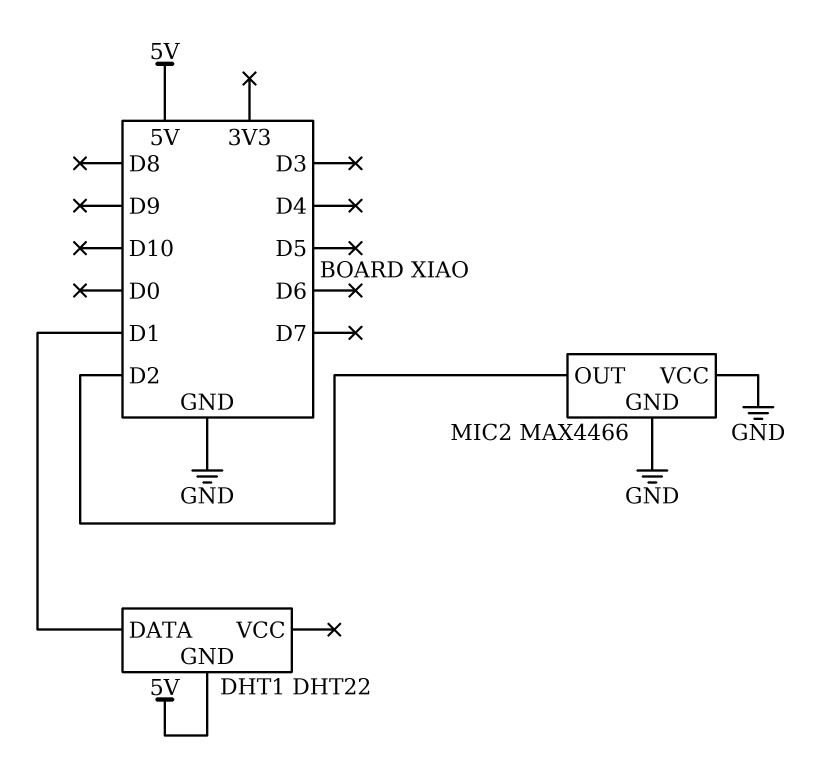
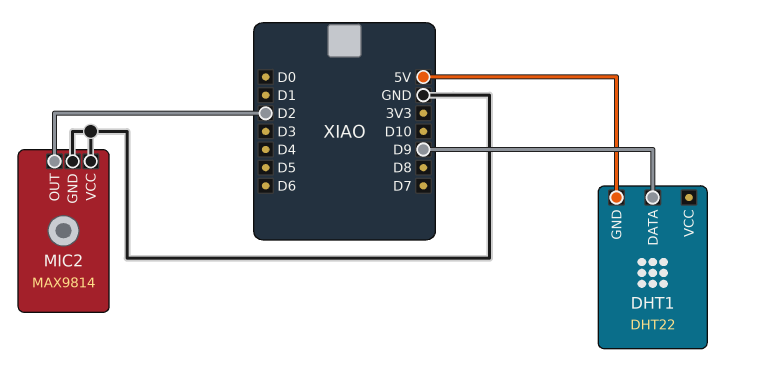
DHT1 pin DATA: D1 -> D9
MIC2: MAX4466 -> MAX9814

